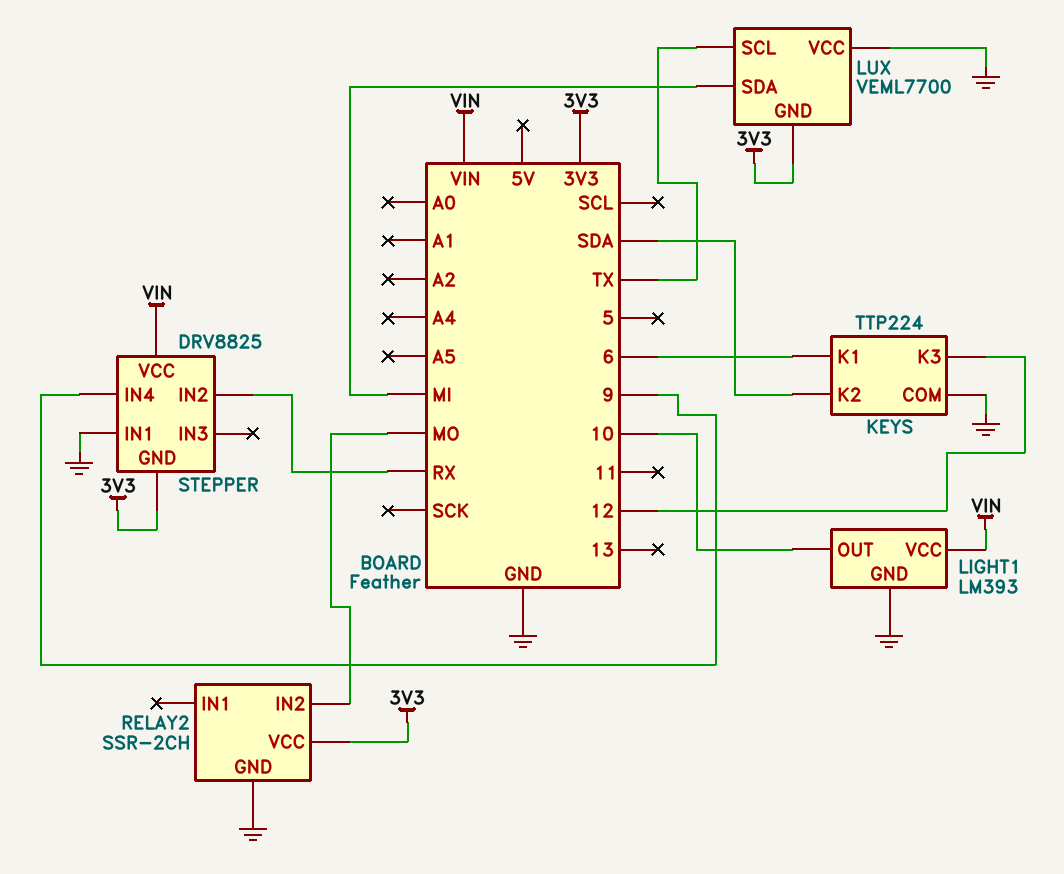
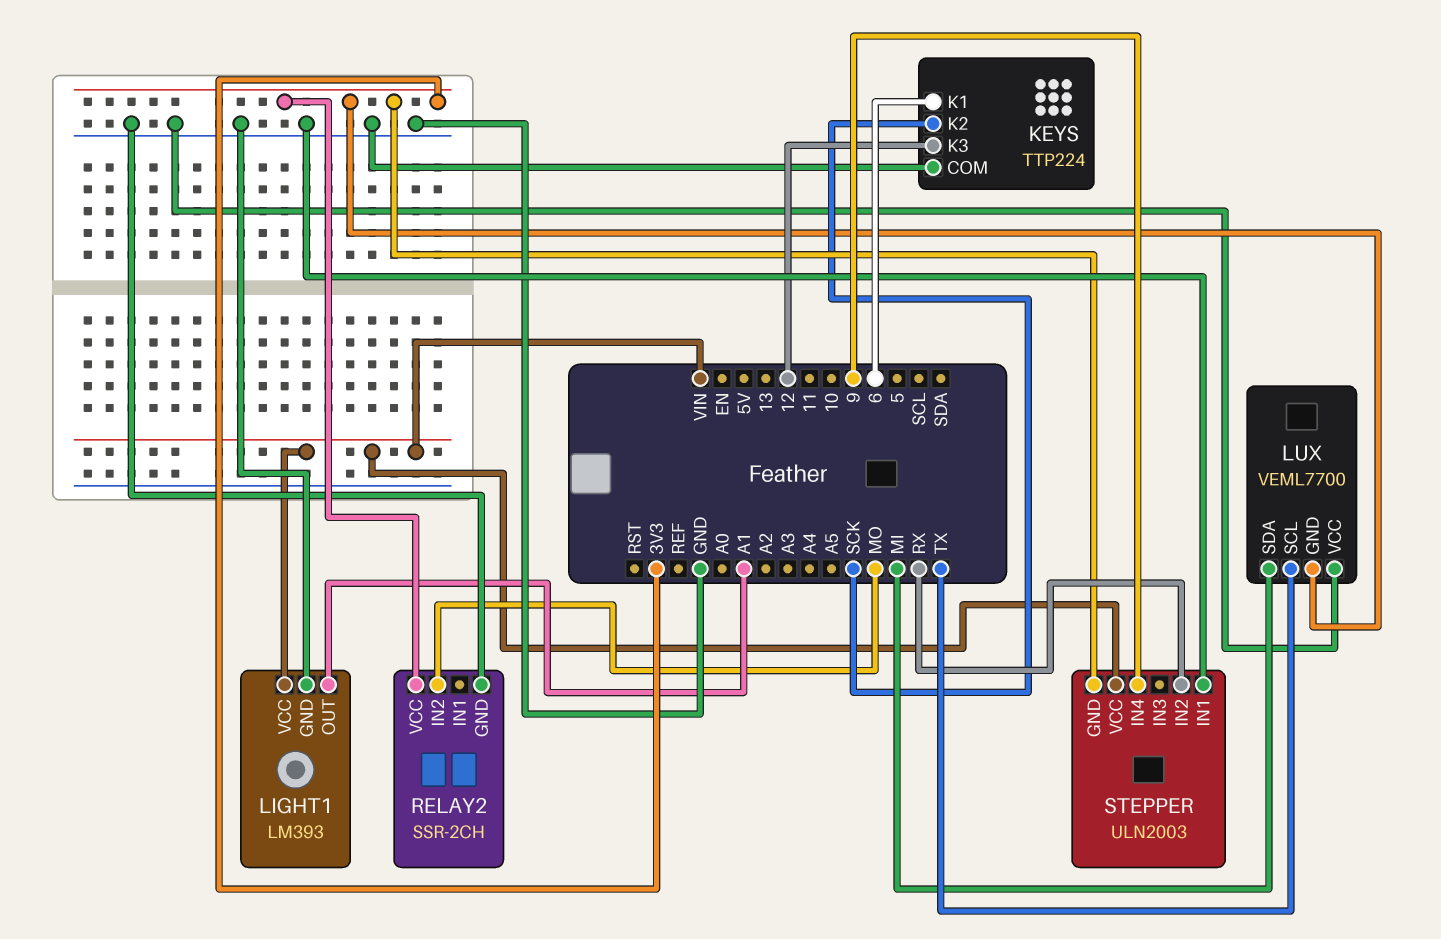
KEYS pin K2: SDA -> SCK
LIGHT1 pin OUT: 10 -> A1
STEPPER: DRV8825 -> ULN2003

